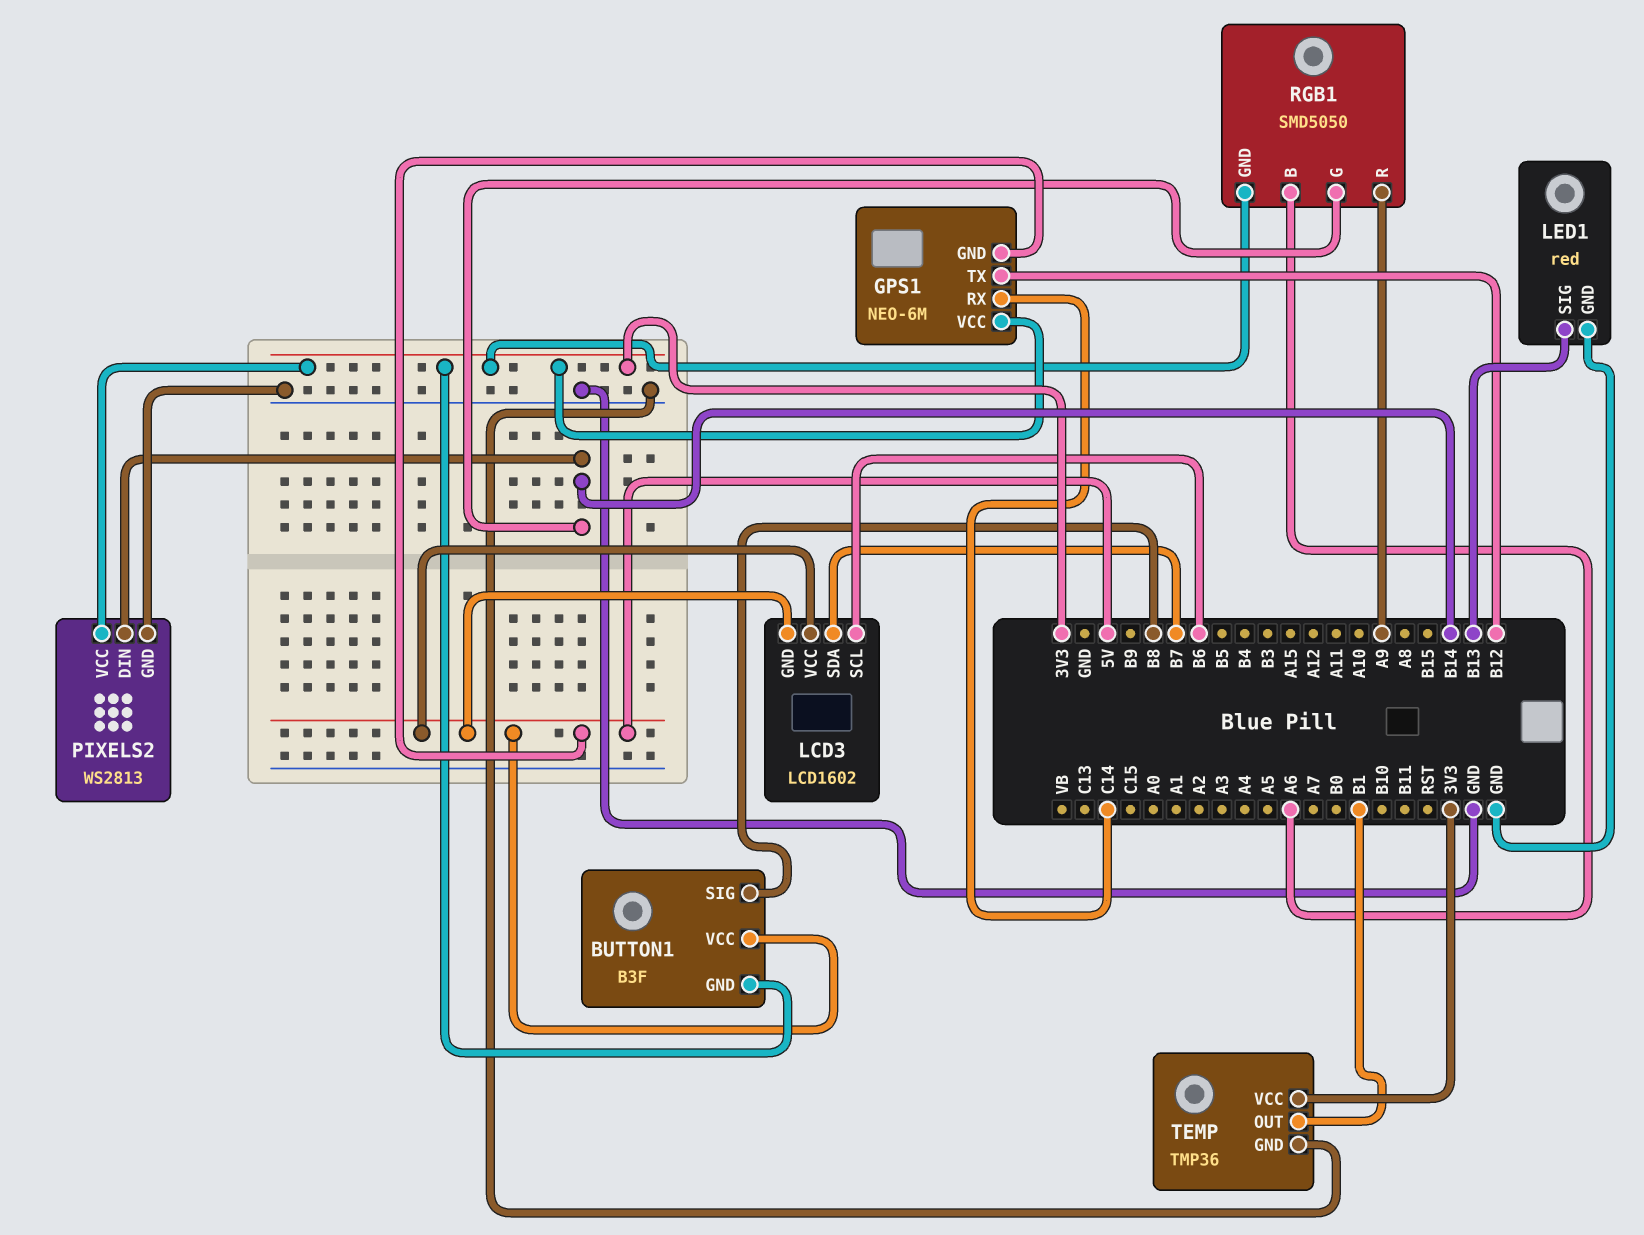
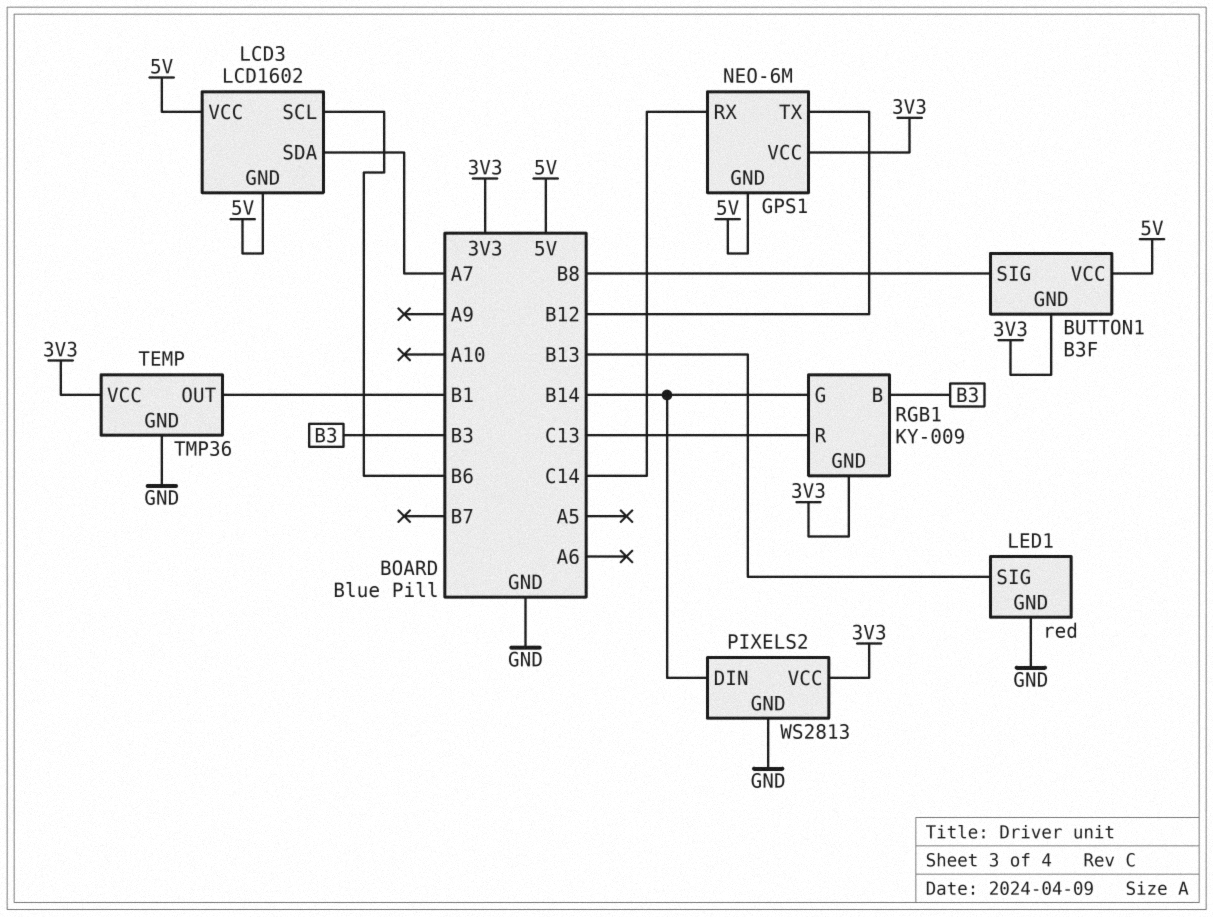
LCD3 pin SDA: B7 -> A7
RGB1: SMD5050 -> KY-009
RGB1 pin B: A6 -> B3
RGB1 pin R: A9 -> C13

